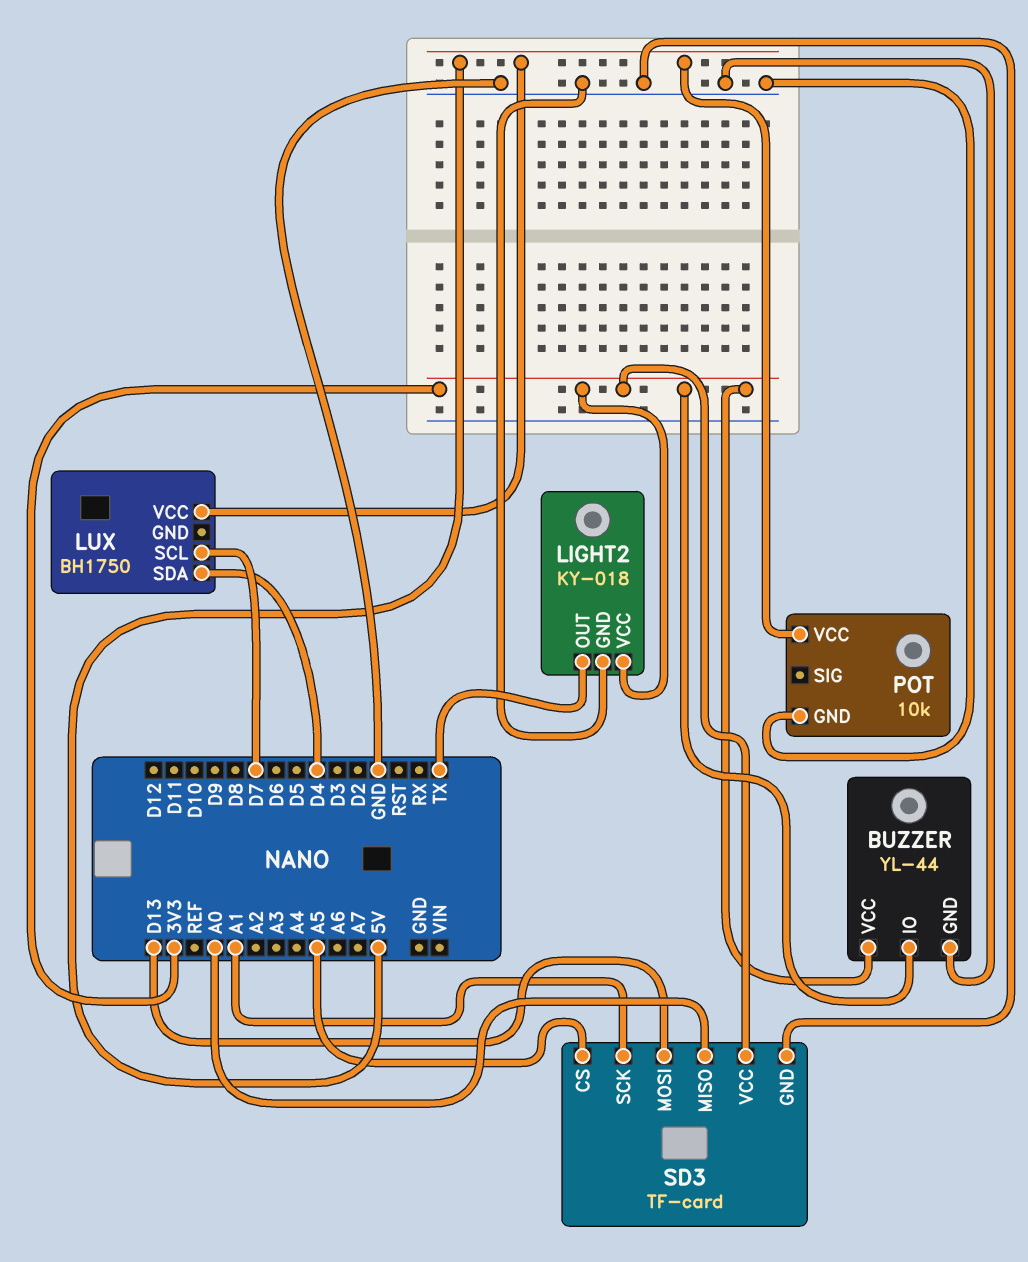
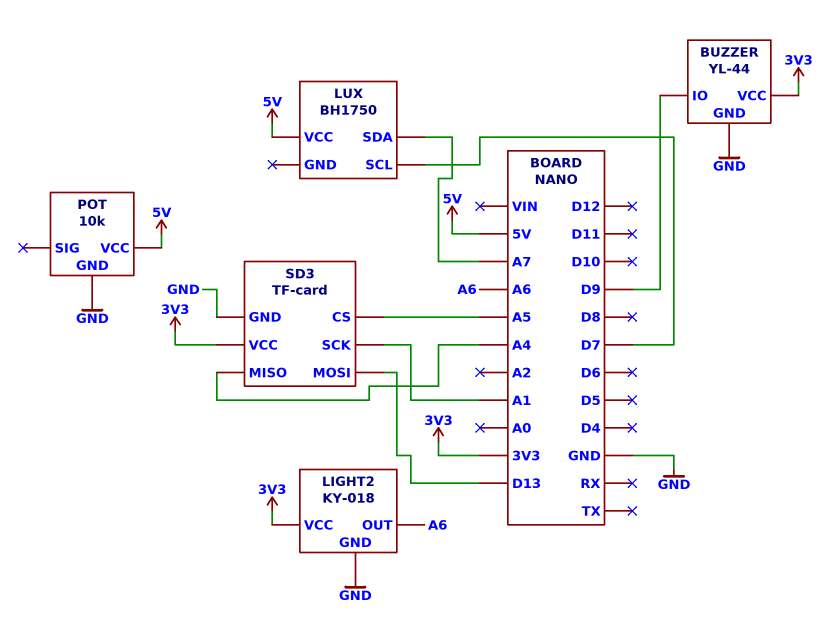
BUZZER pin IO: 3V3 -> D9
LIGHT2 pin OUT: TX -> A6
LUX pin SDA: D4 -> A7
SD3 pin MISO: A0 -> A4

